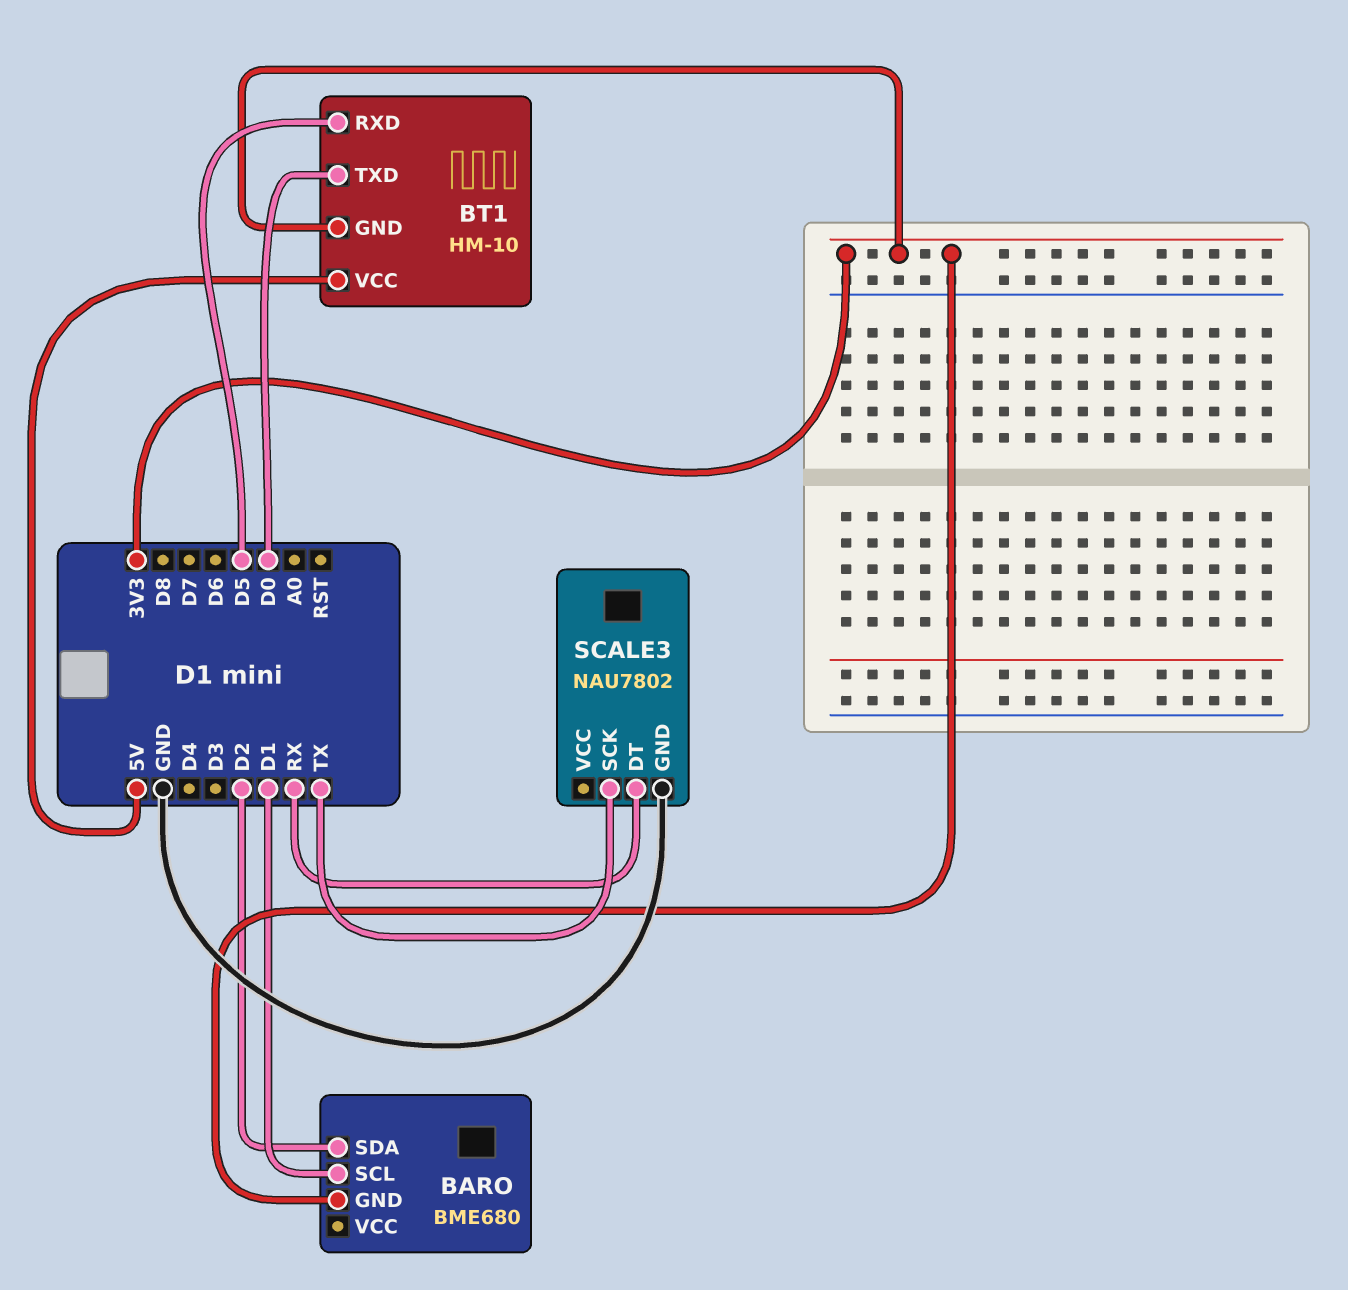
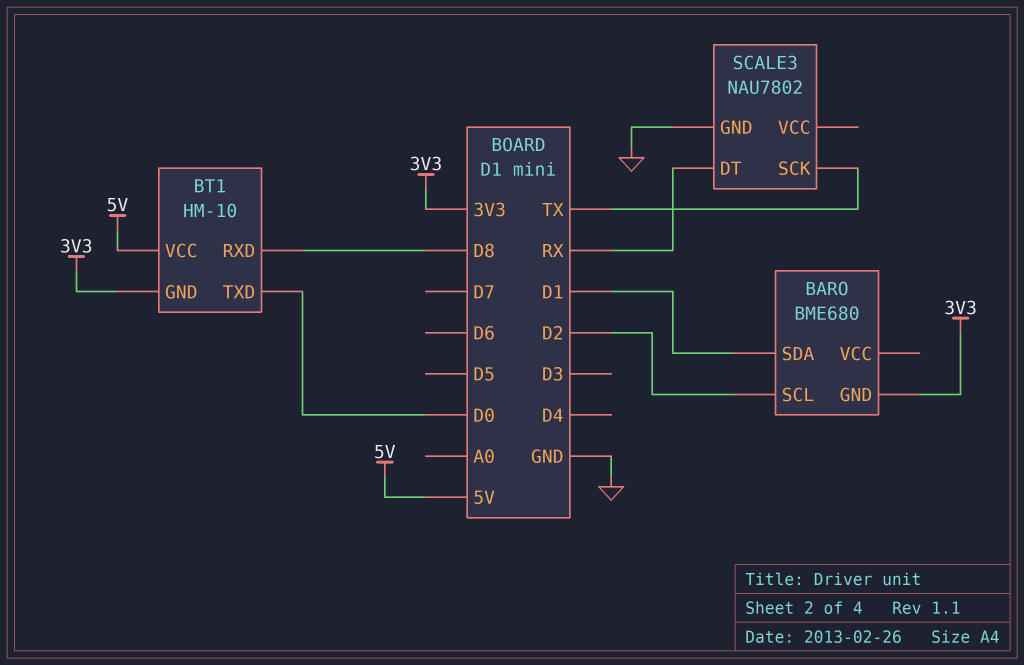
BARO pin SCL: D1 -> D2
BARO pin SDA: D2 -> D1
BT1 pin RXD: D5 -> D8

